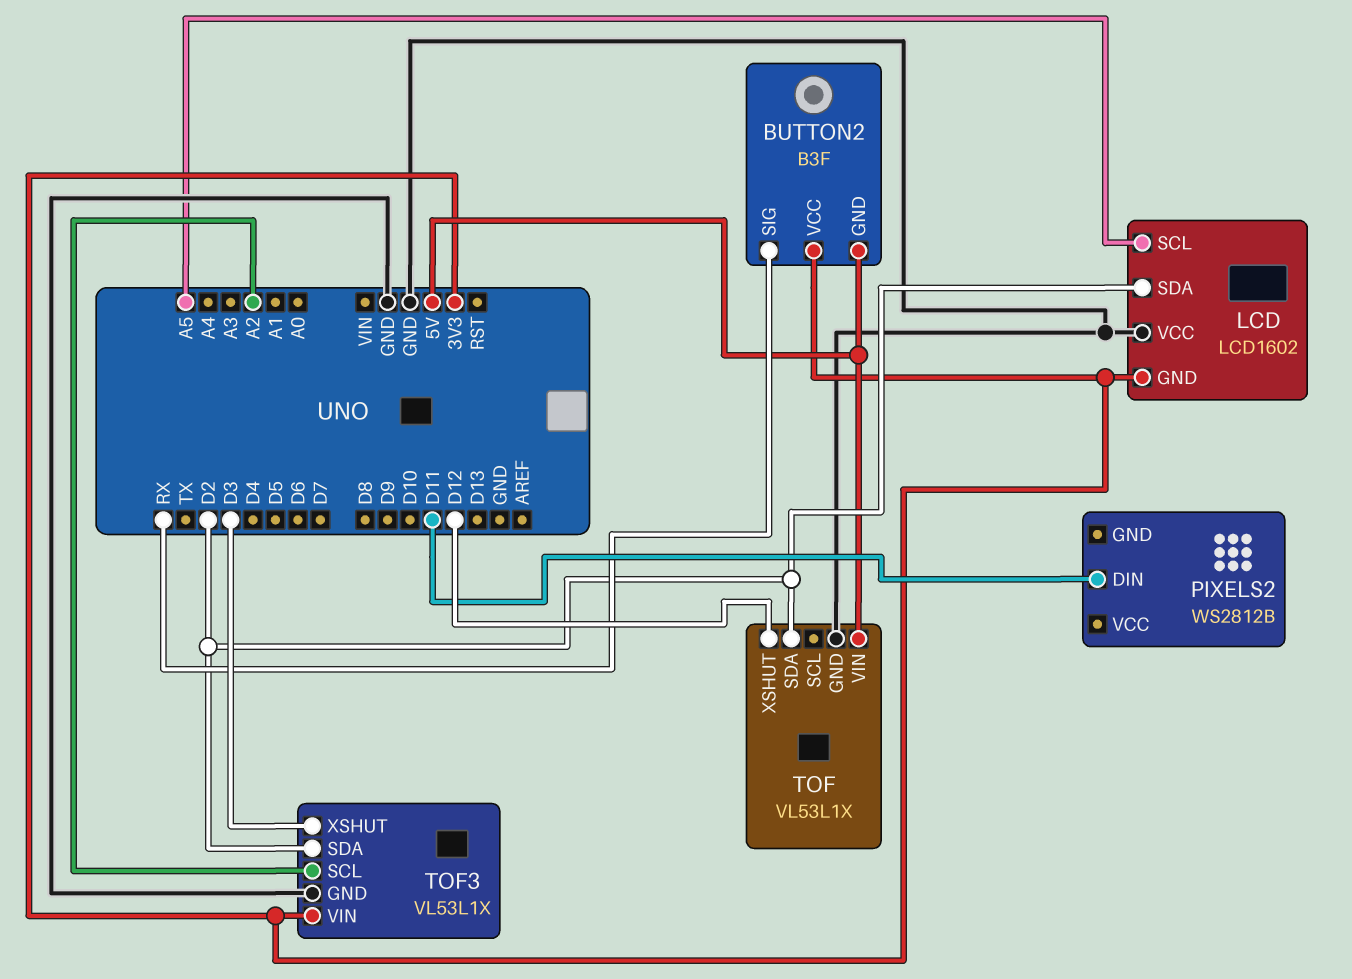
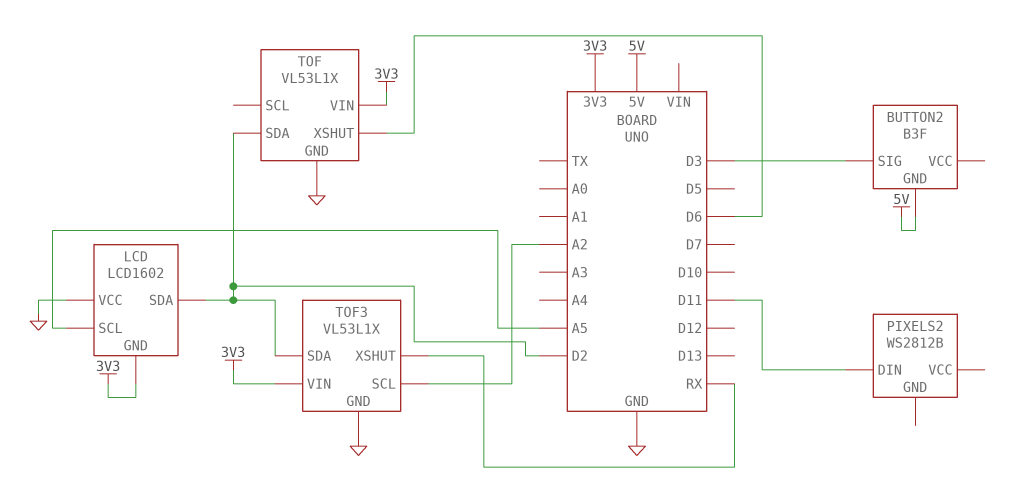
BUTTON2 pin SIG: RX -> D3
BUTTON2 pin VCC: 3V3 -> none
TOF pin VIN: 5V -> 3V3
TOF pin XSHUT: D12 -> D6
TOF3 pin XSHUT: D3 -> RX

